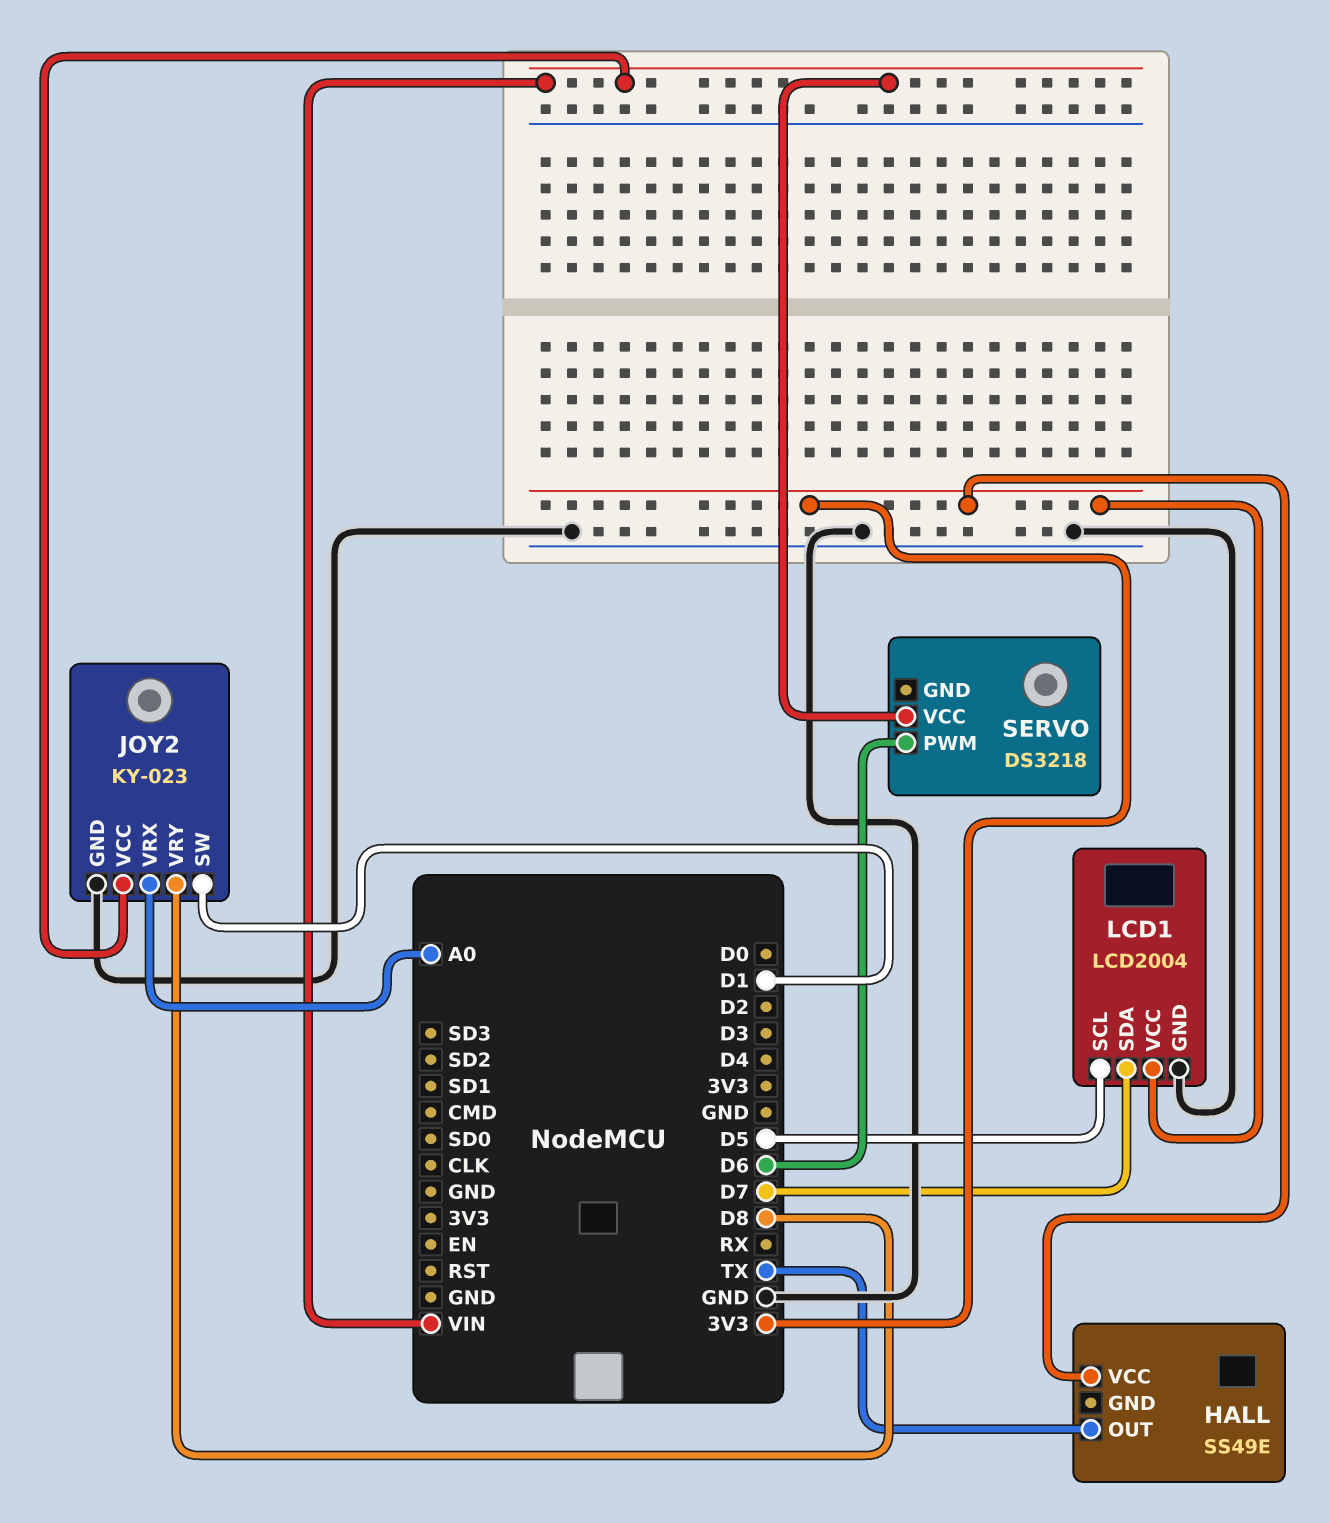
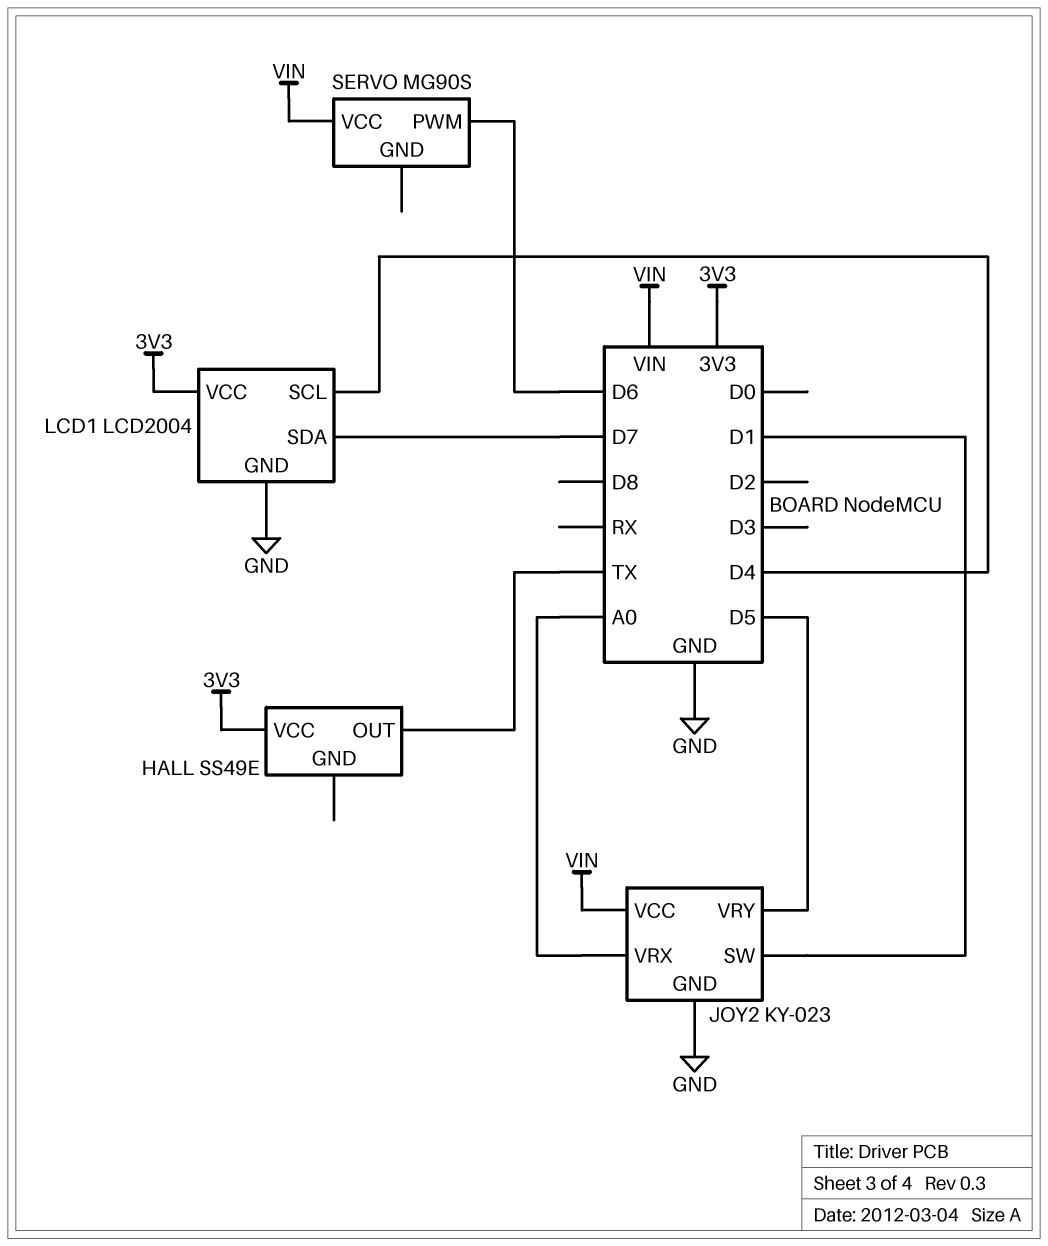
JOY2 pin VRY: D8 -> D5
LCD1 pin SCL: D5 -> D4
SERVO: DS3218 -> MG90S

